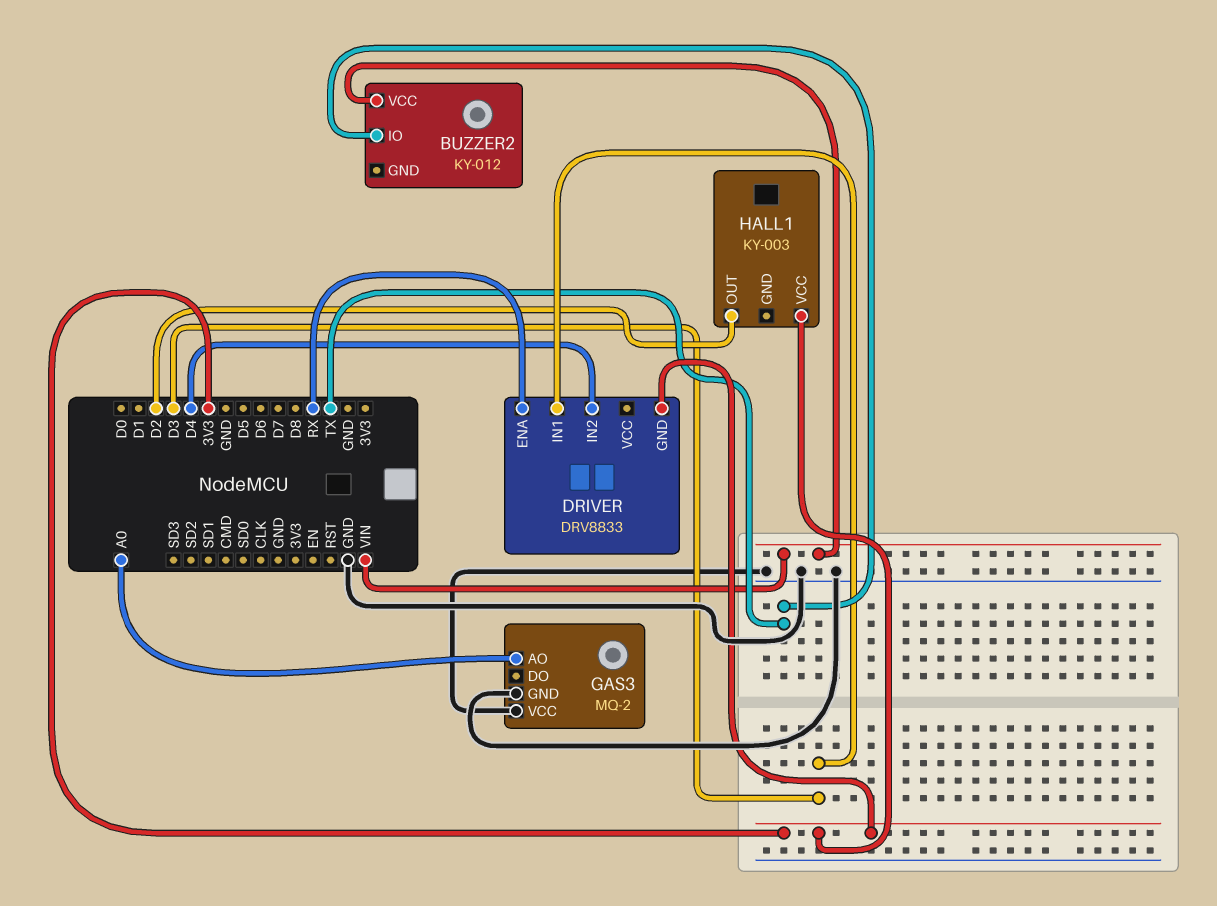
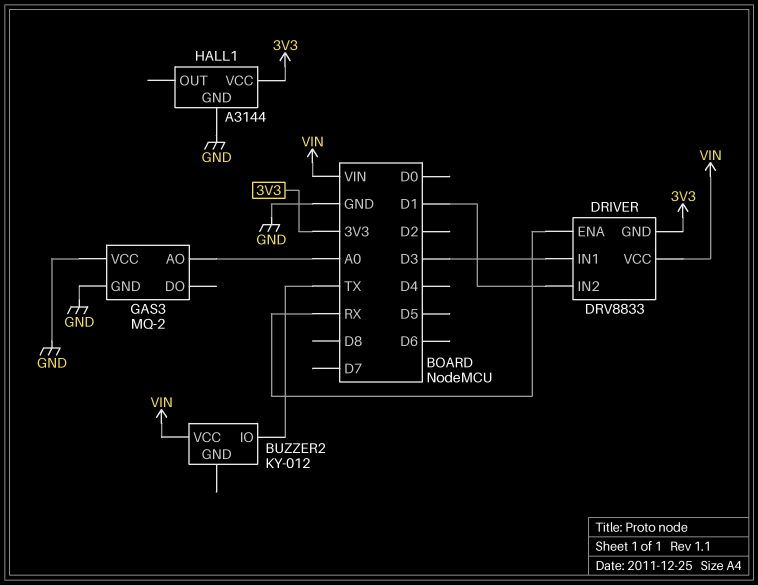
DRIVER pin IN2: D4 -> D1
DRIVER pin VCC: none -> VIN
HALL1: KY-003 -> A3144
HALL1 pin GND: none -> GND
HALL1 pin OUT: D2 -> none

